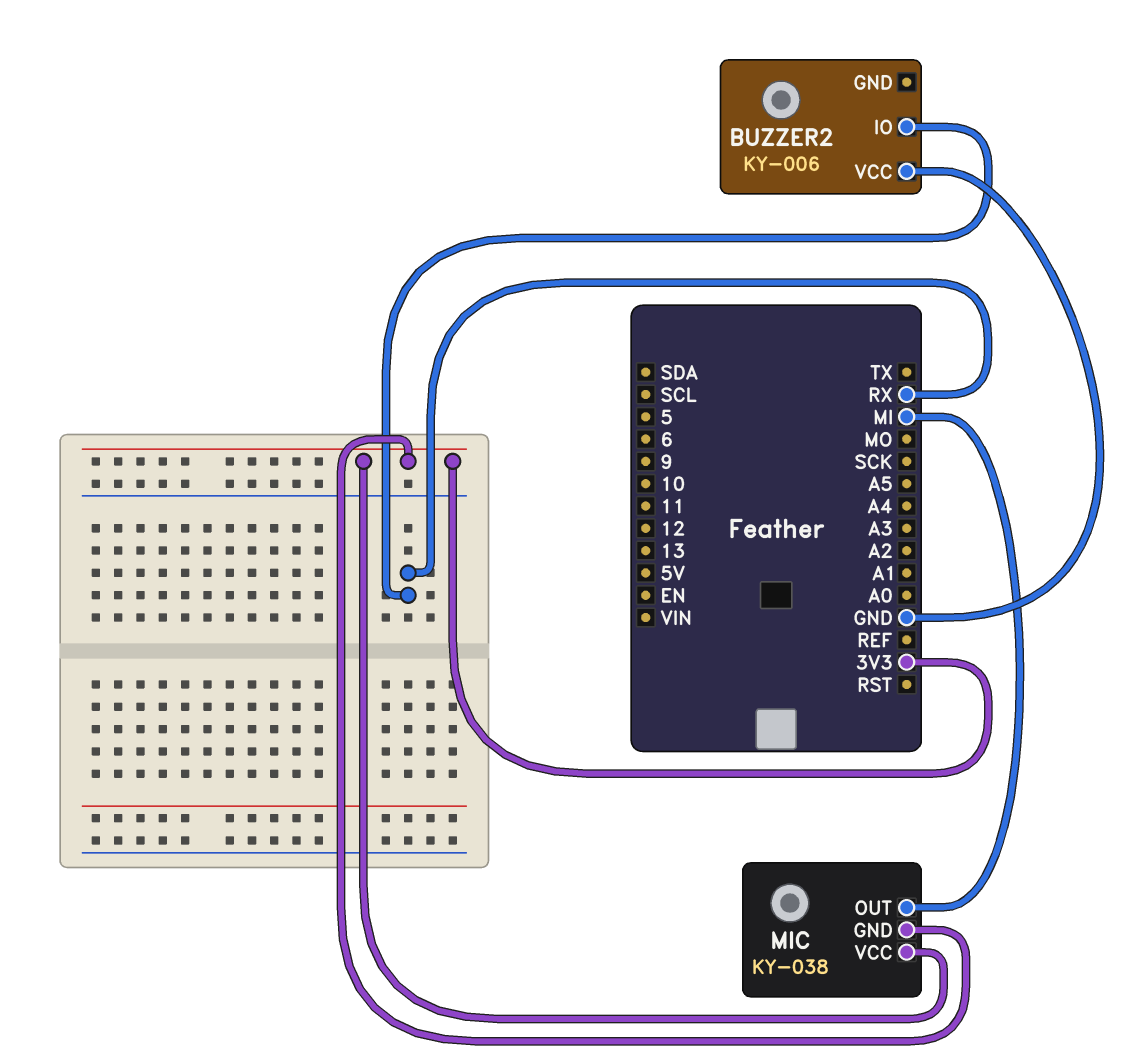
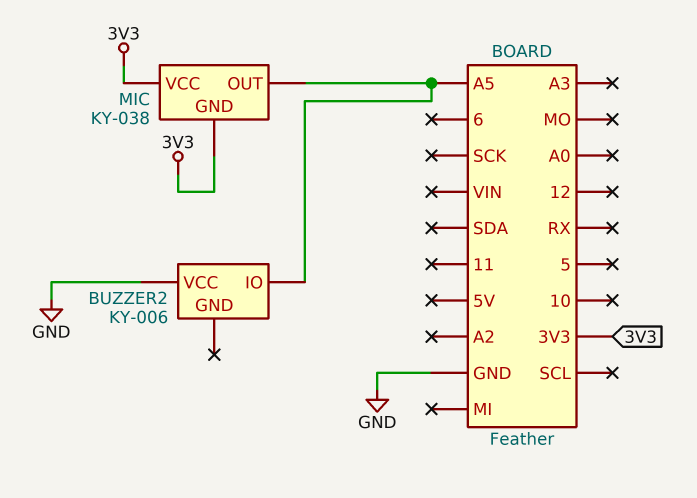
BUZZER2 pin IO: RX -> A5
MIC pin OUT: MI -> A5

